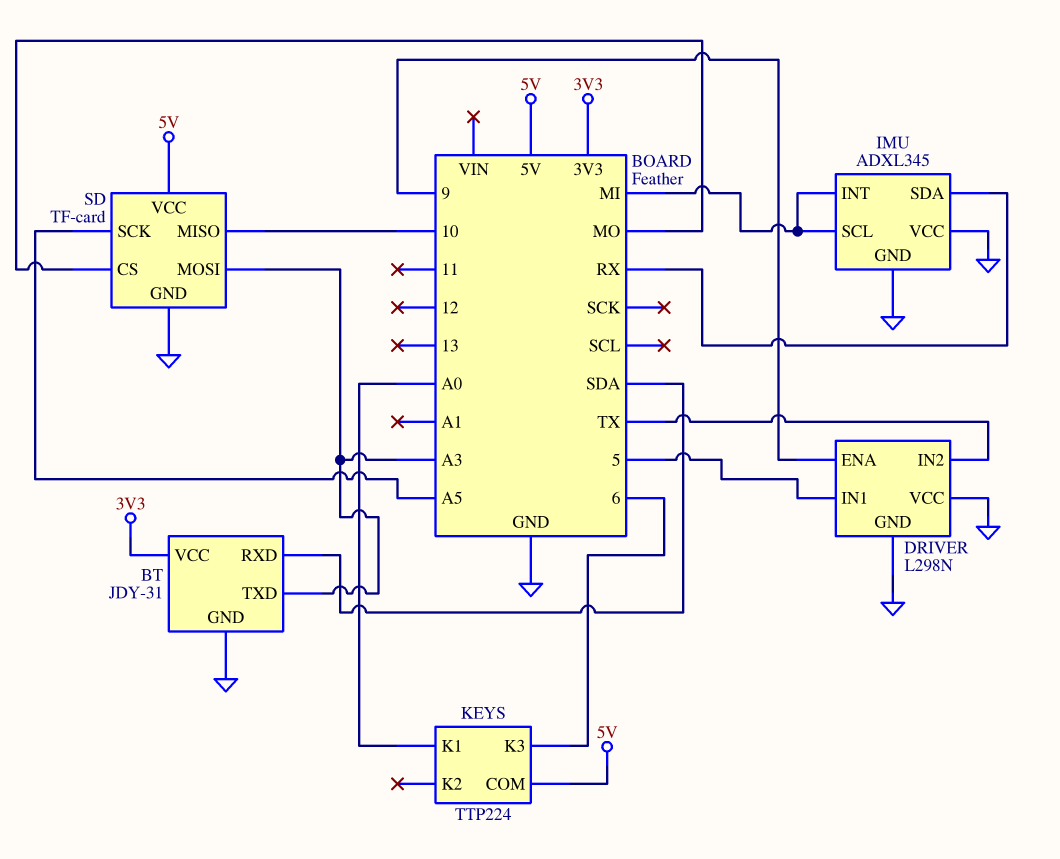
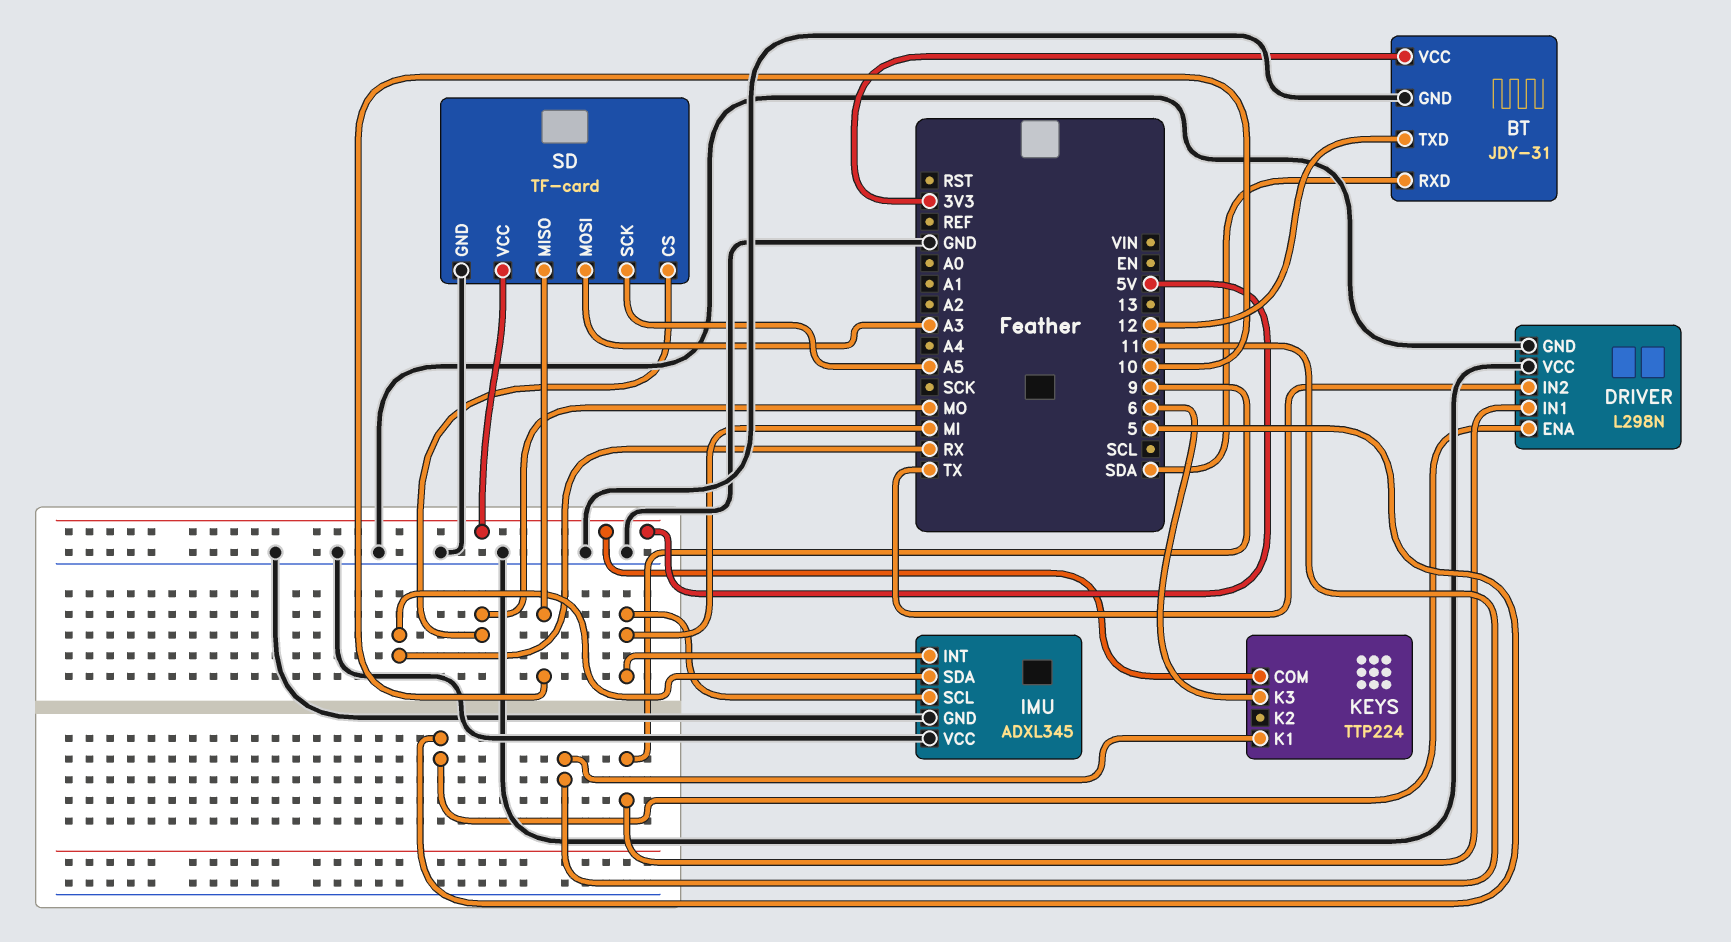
BT pin TXD: A3 -> 12
DRIVER pin ENA: 9 -> 5
DRIVER pin IN1: 5 -> 9
KEYS pin K1: A0 -> 11

